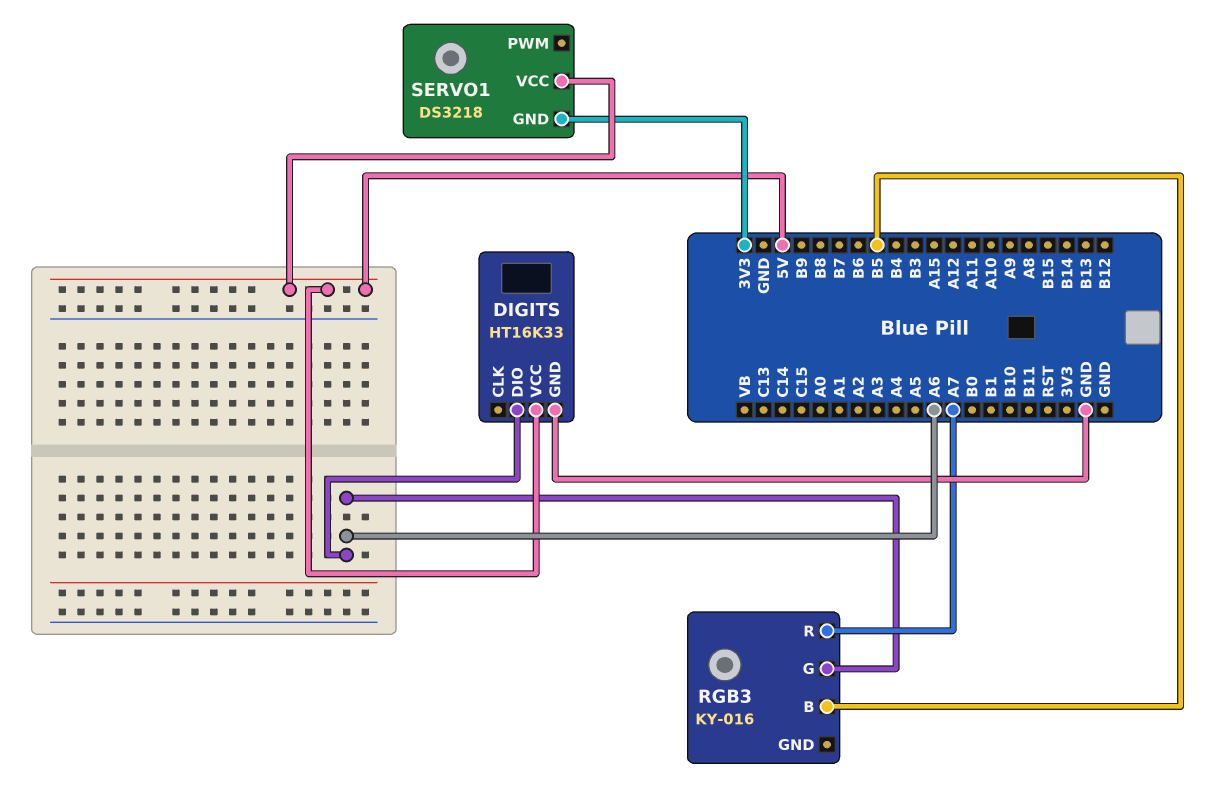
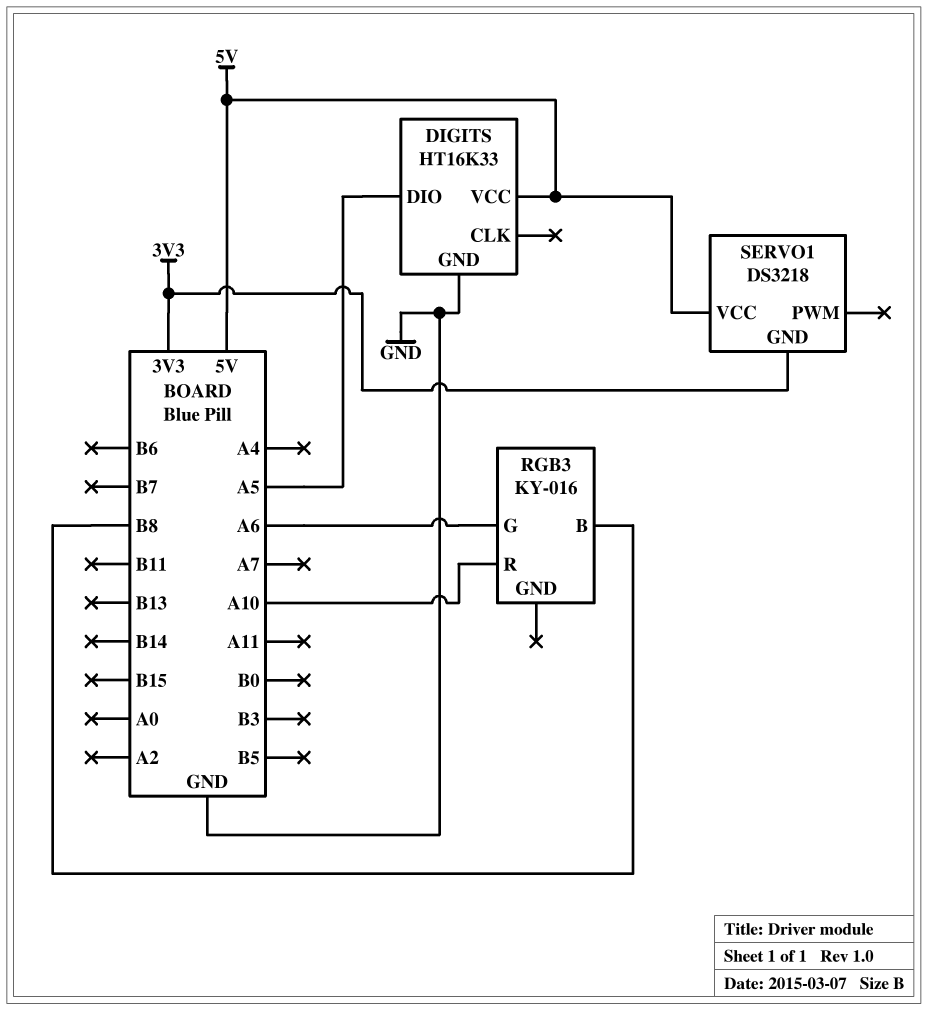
DIGITS pin DIO: A6 -> A5
RGB3 pin B: B5 -> B8
RGB3 pin R: A7 -> A10

